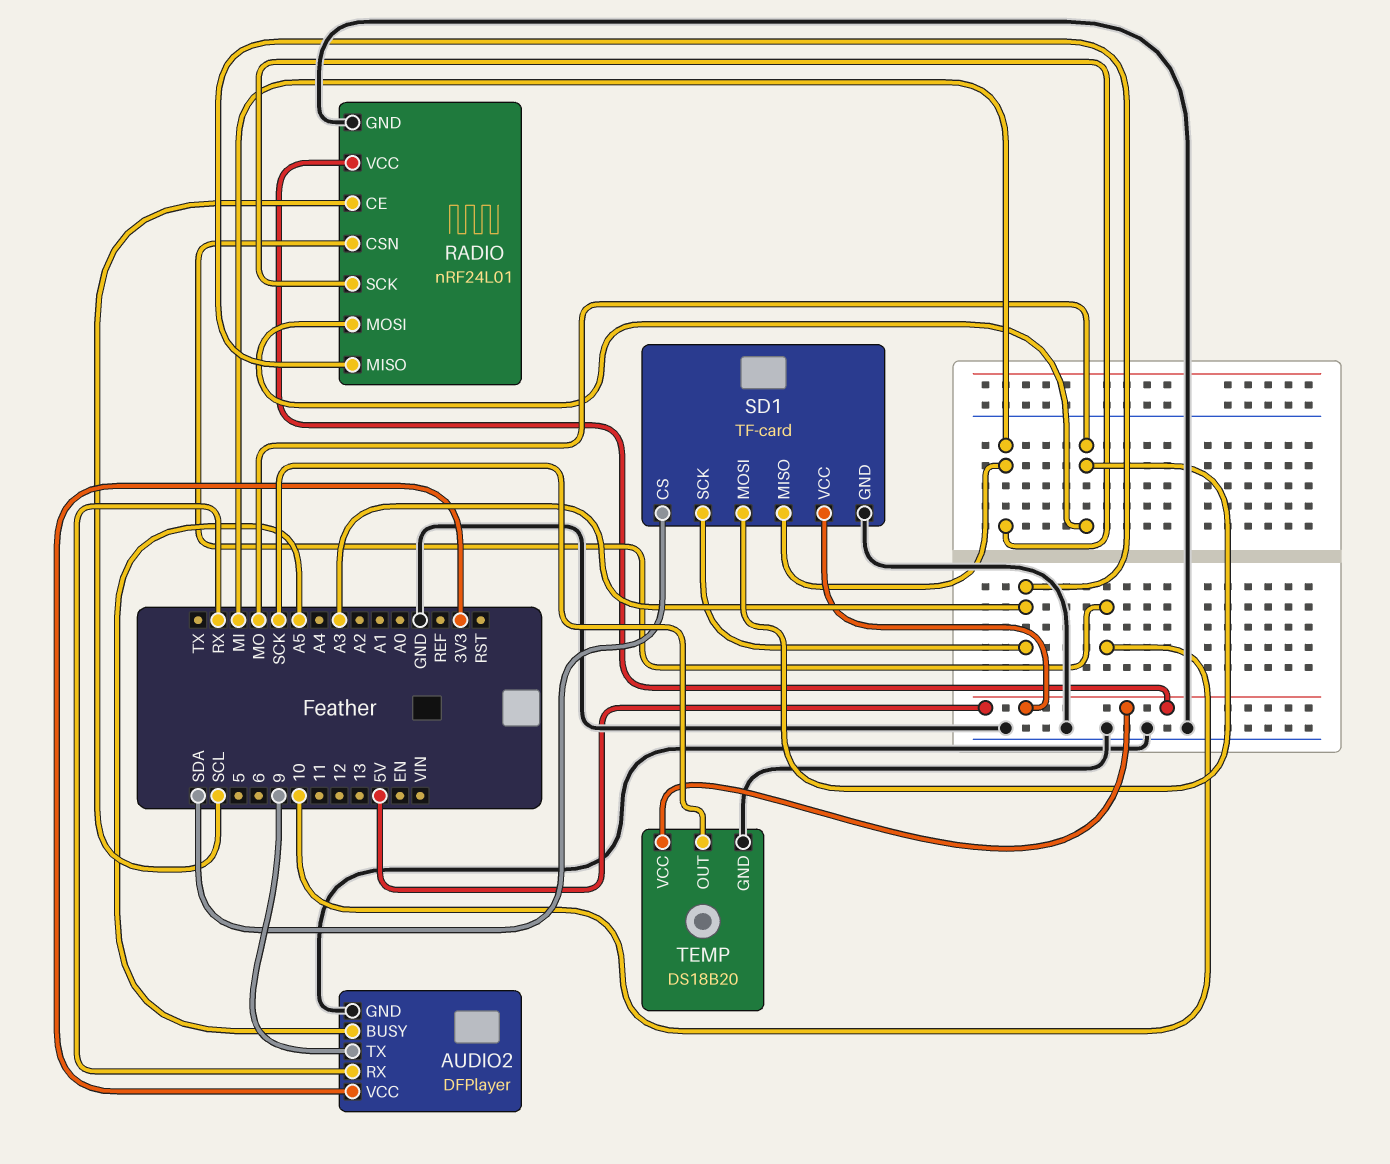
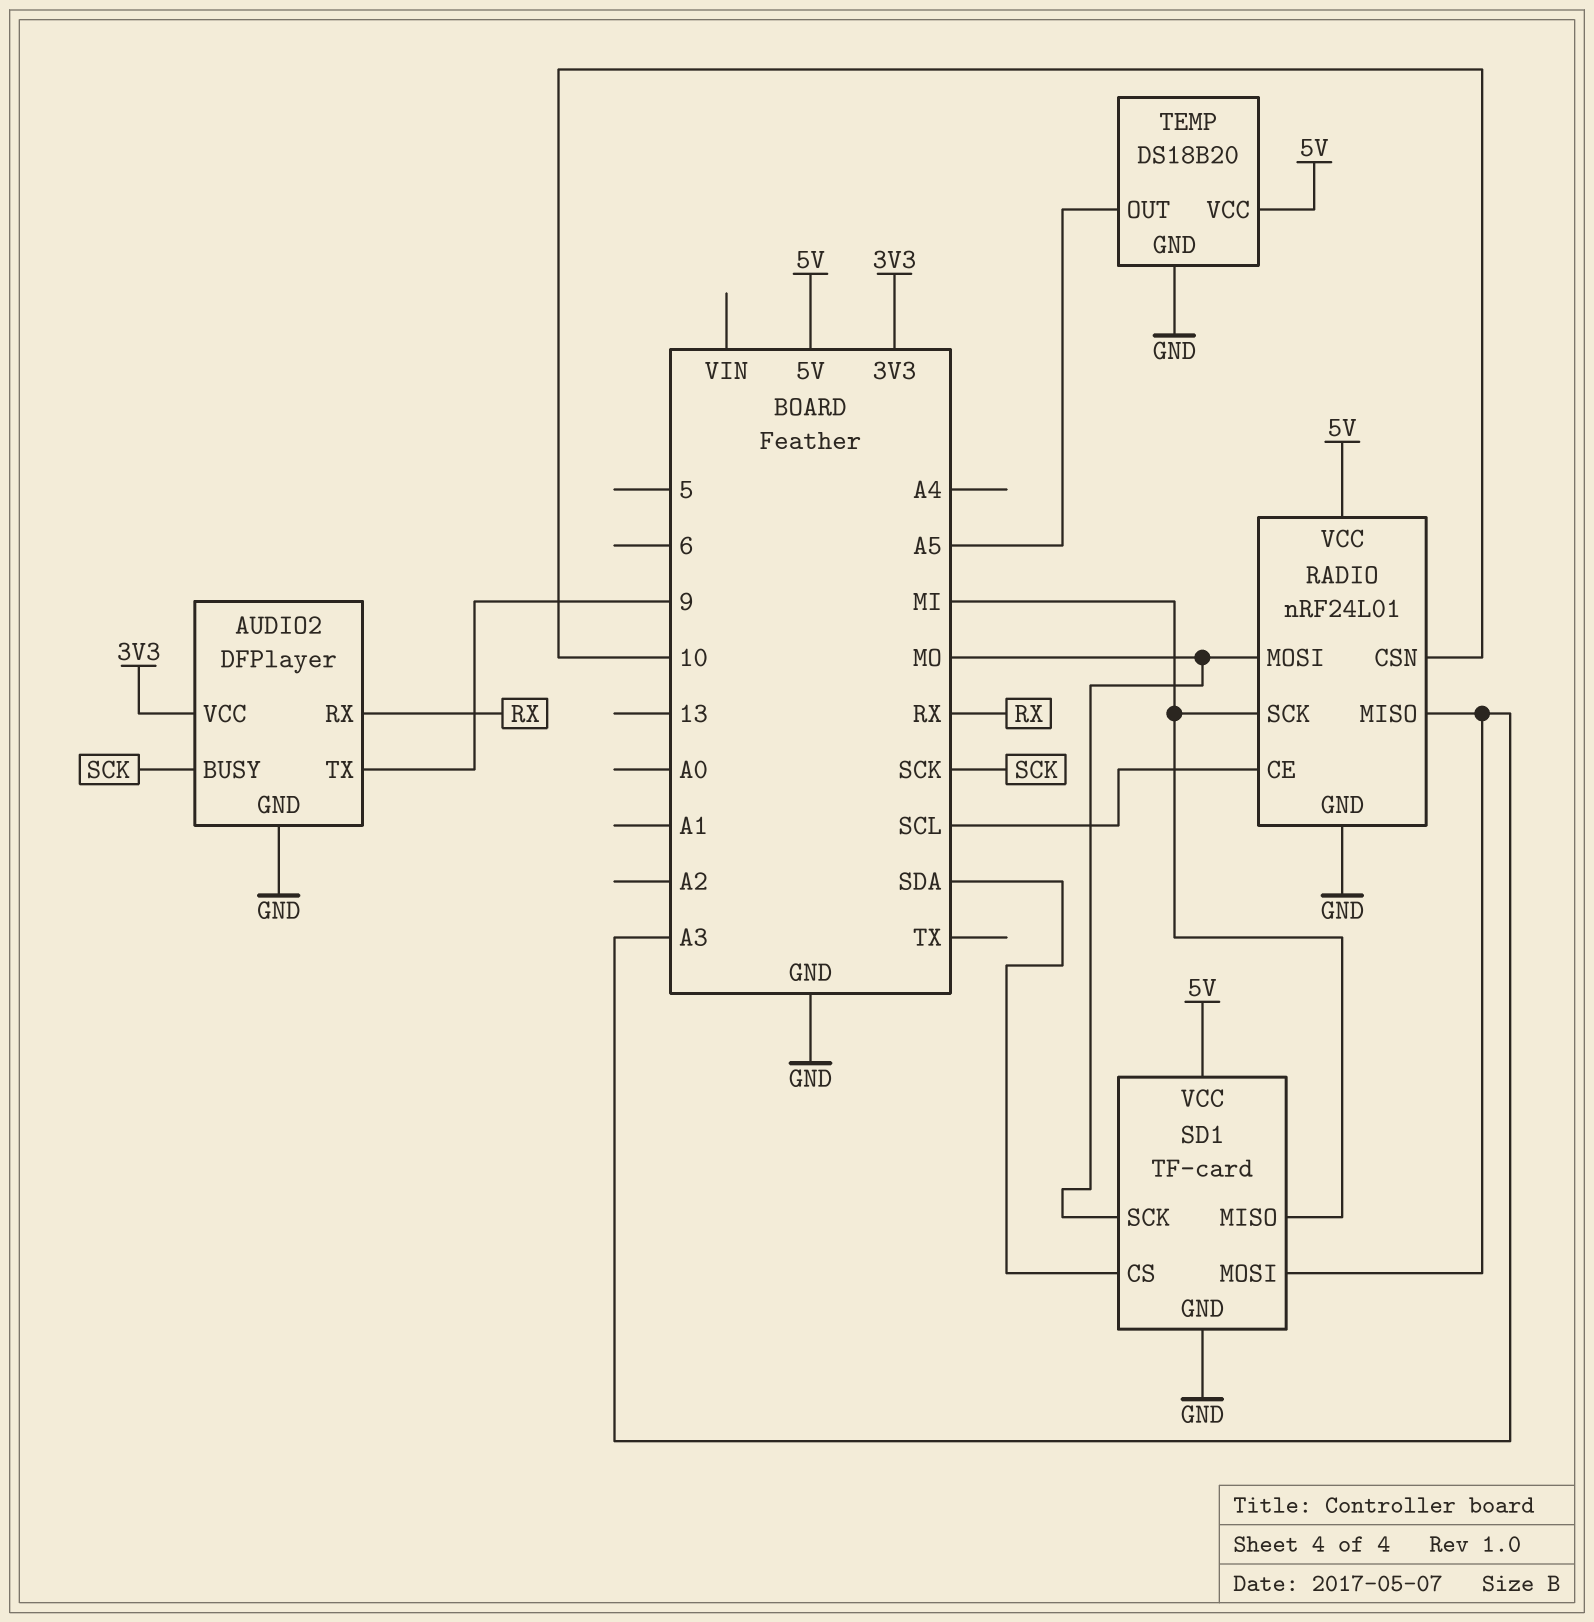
AUDIO2 pin BUSY: A5 -> SCK
SD1 pin MOSI: MO -> A3
SD1 pin SCK: A3 -> MO
TEMP pin OUT: SCK -> A5

